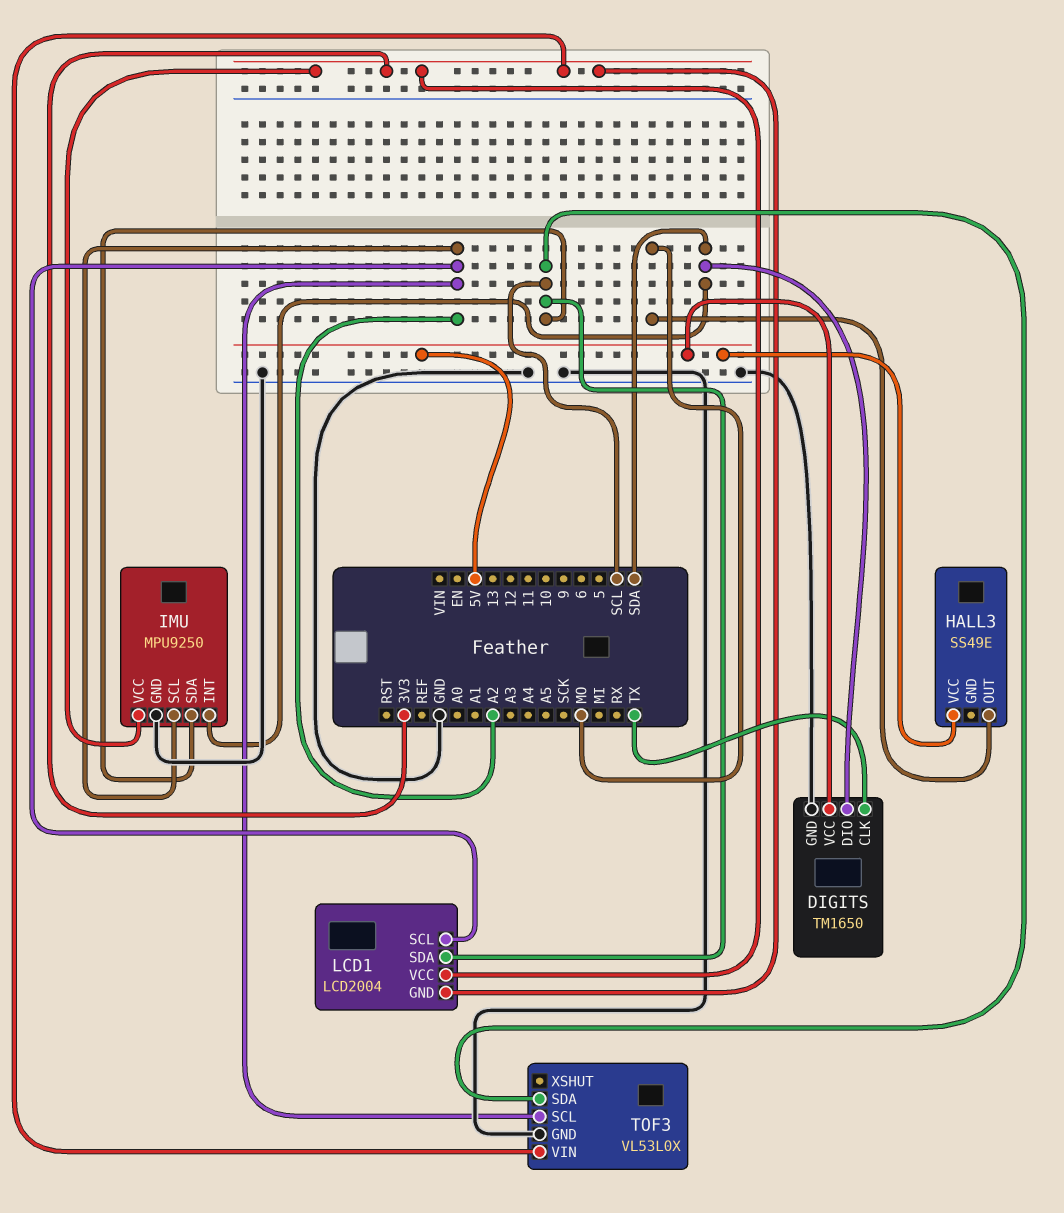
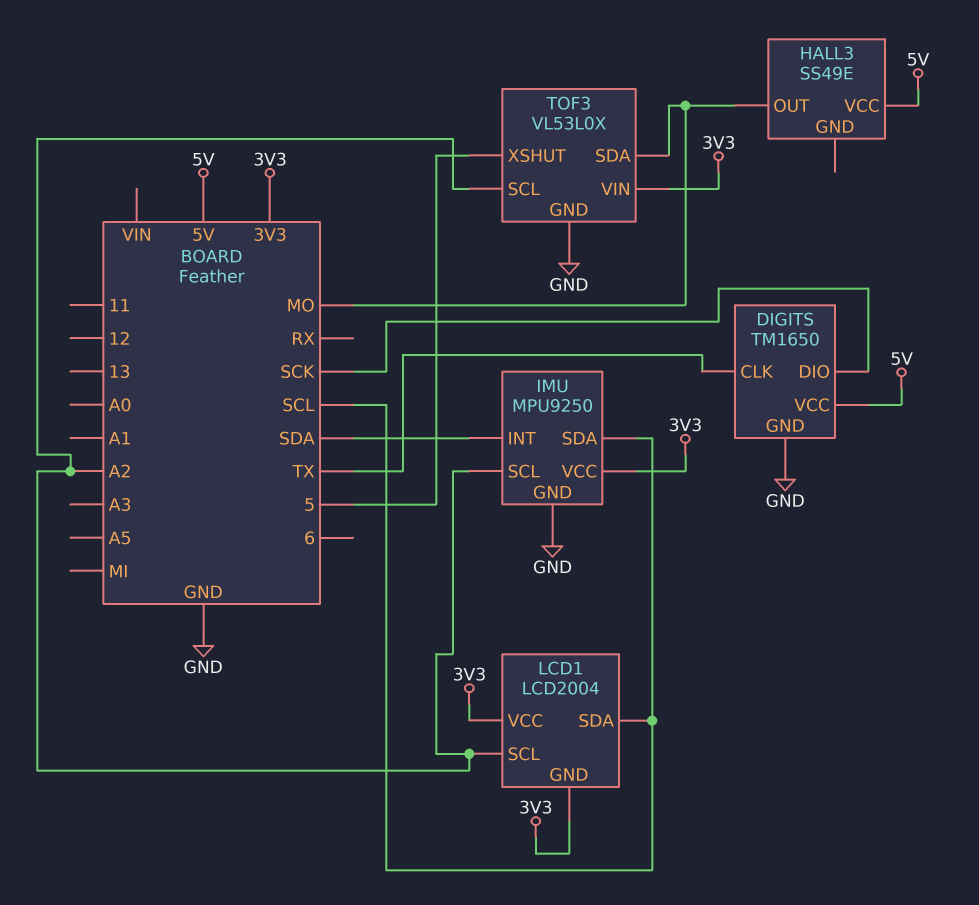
DIGITS pin DIO: SDA -> SCK
TOF3 pin SDA: SCL -> MO
TOF3 pin XSHUT: none -> 5

